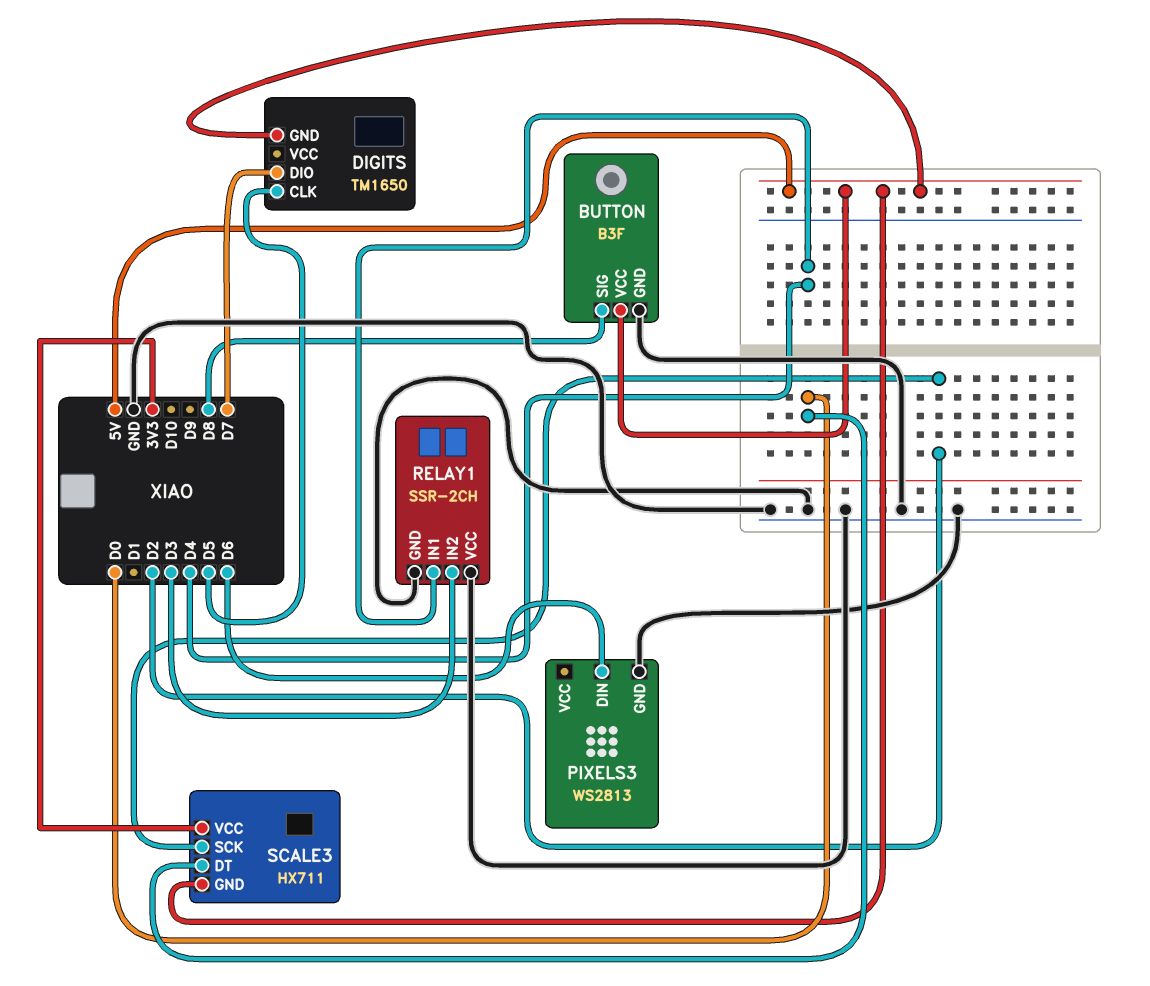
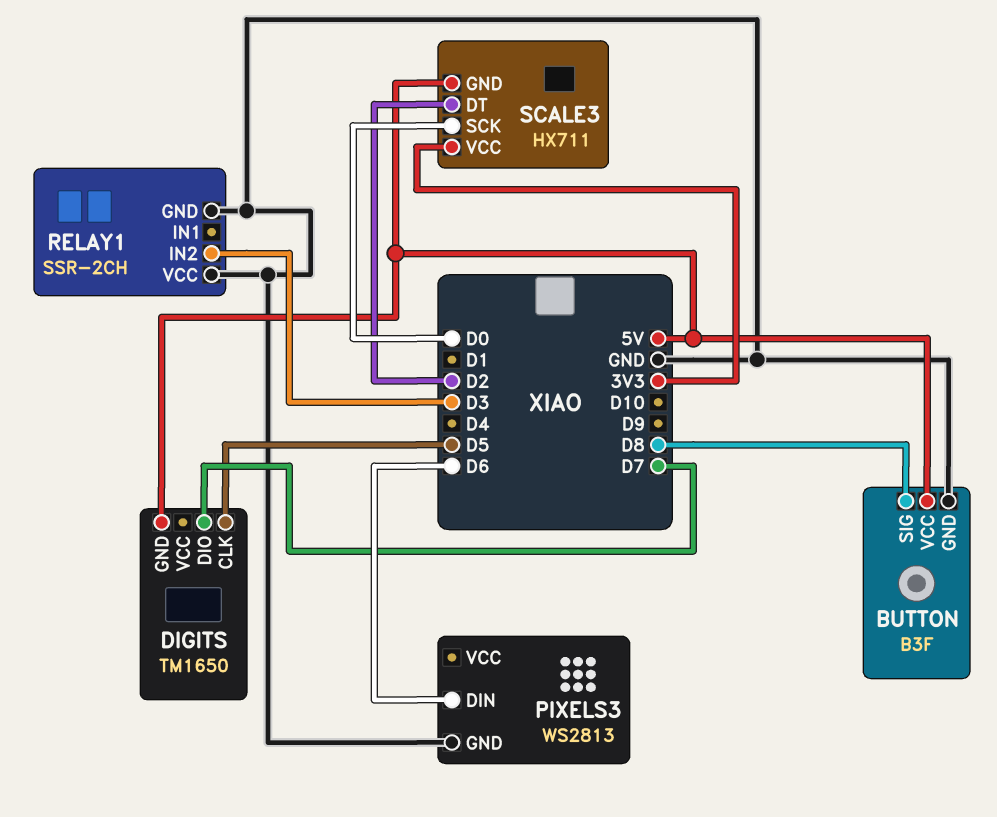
RELAY1 pin IN1: D4 -> none
SCALE3 pin DT: D0 -> D2
SCALE3 pin SCK: D2 -> D0

